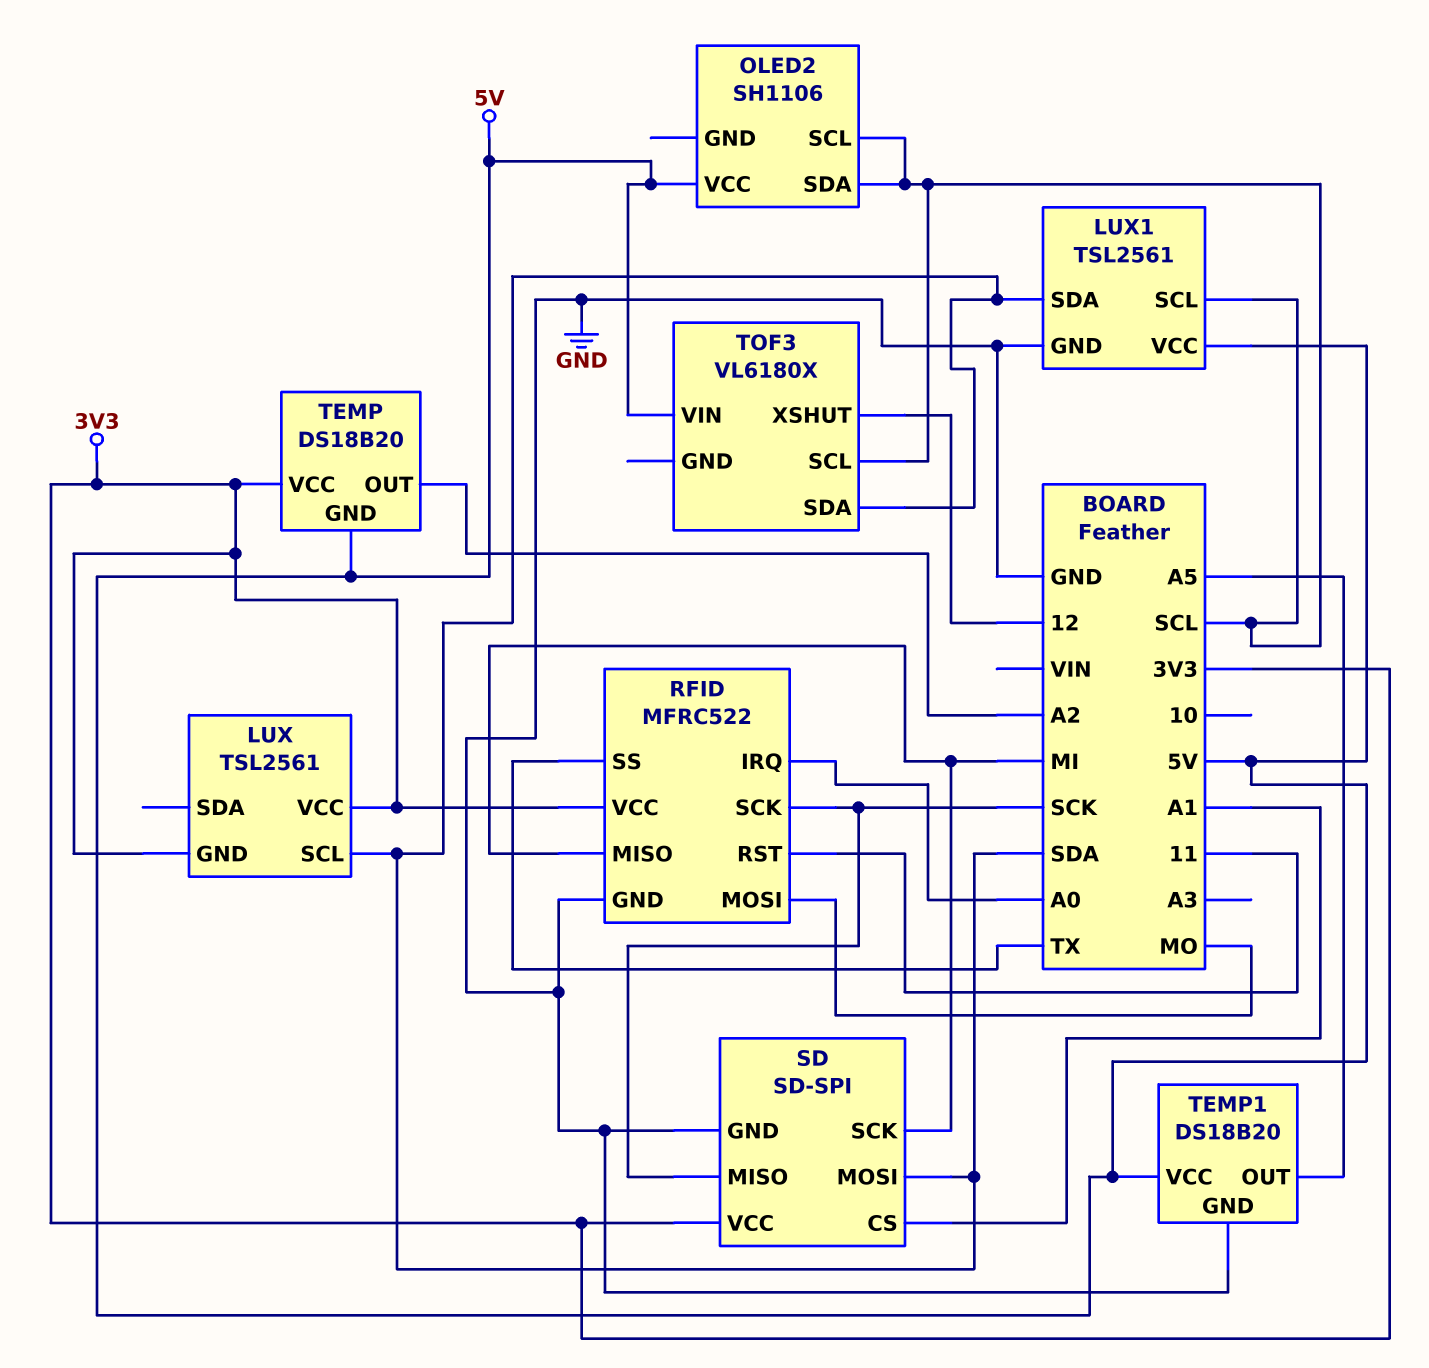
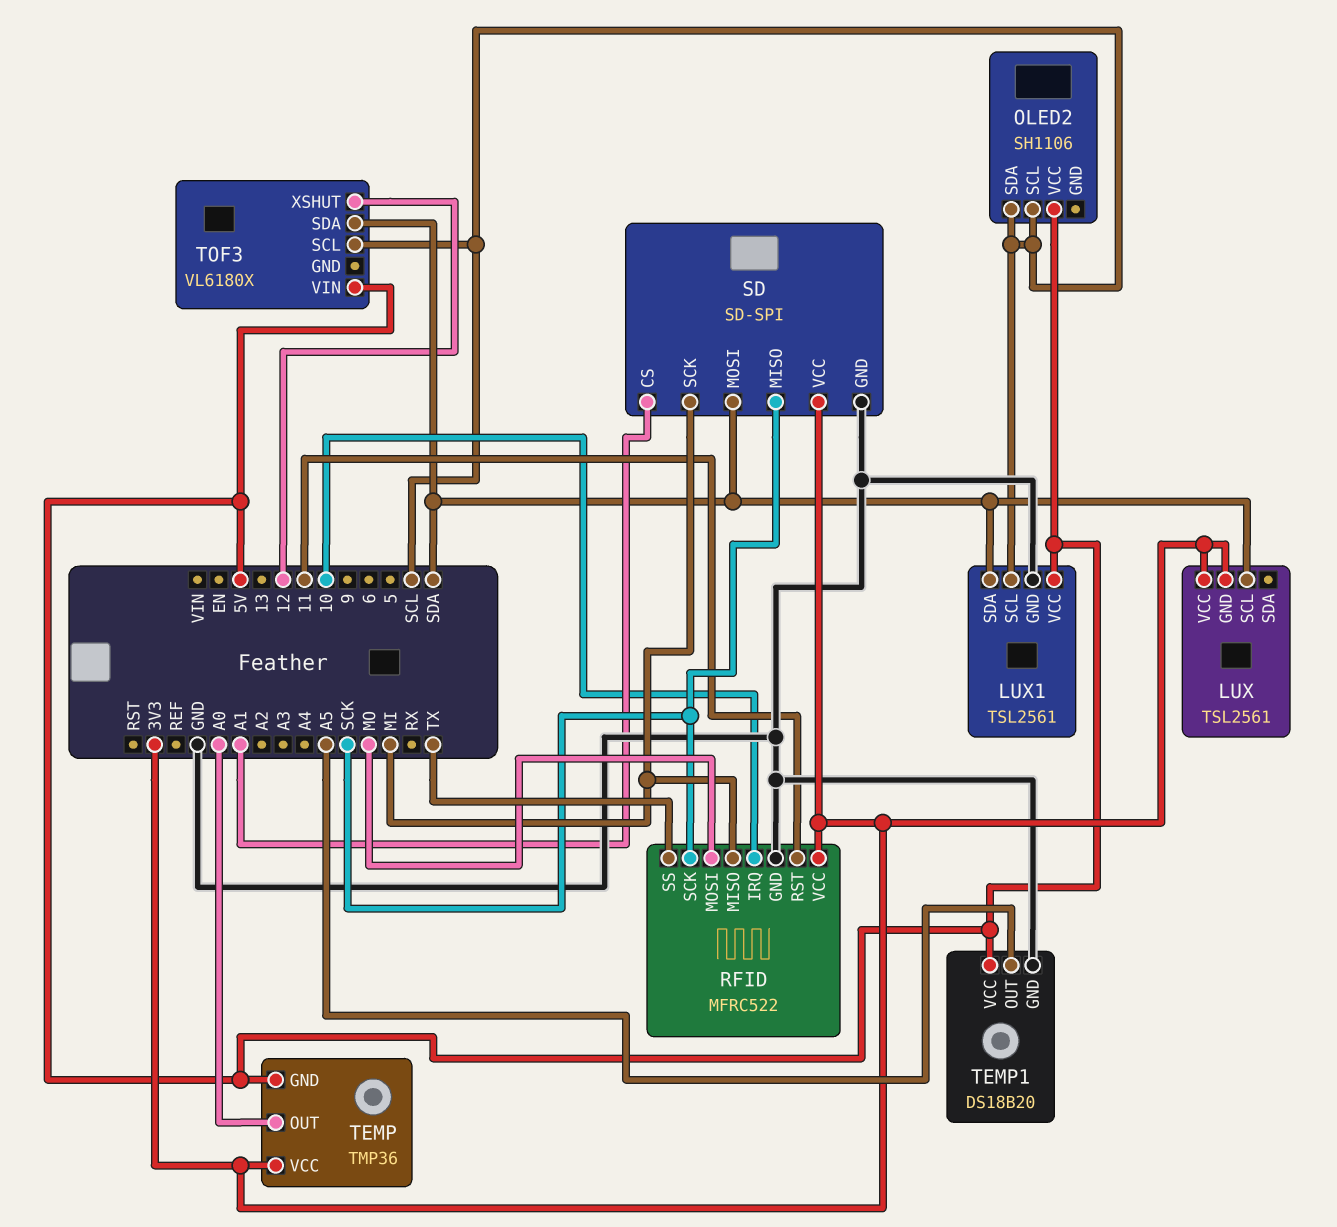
RFID pin IRQ: A0 -> 10
TEMP: DS18B20 -> TMP36
TEMP pin OUT: A2 -> A0

